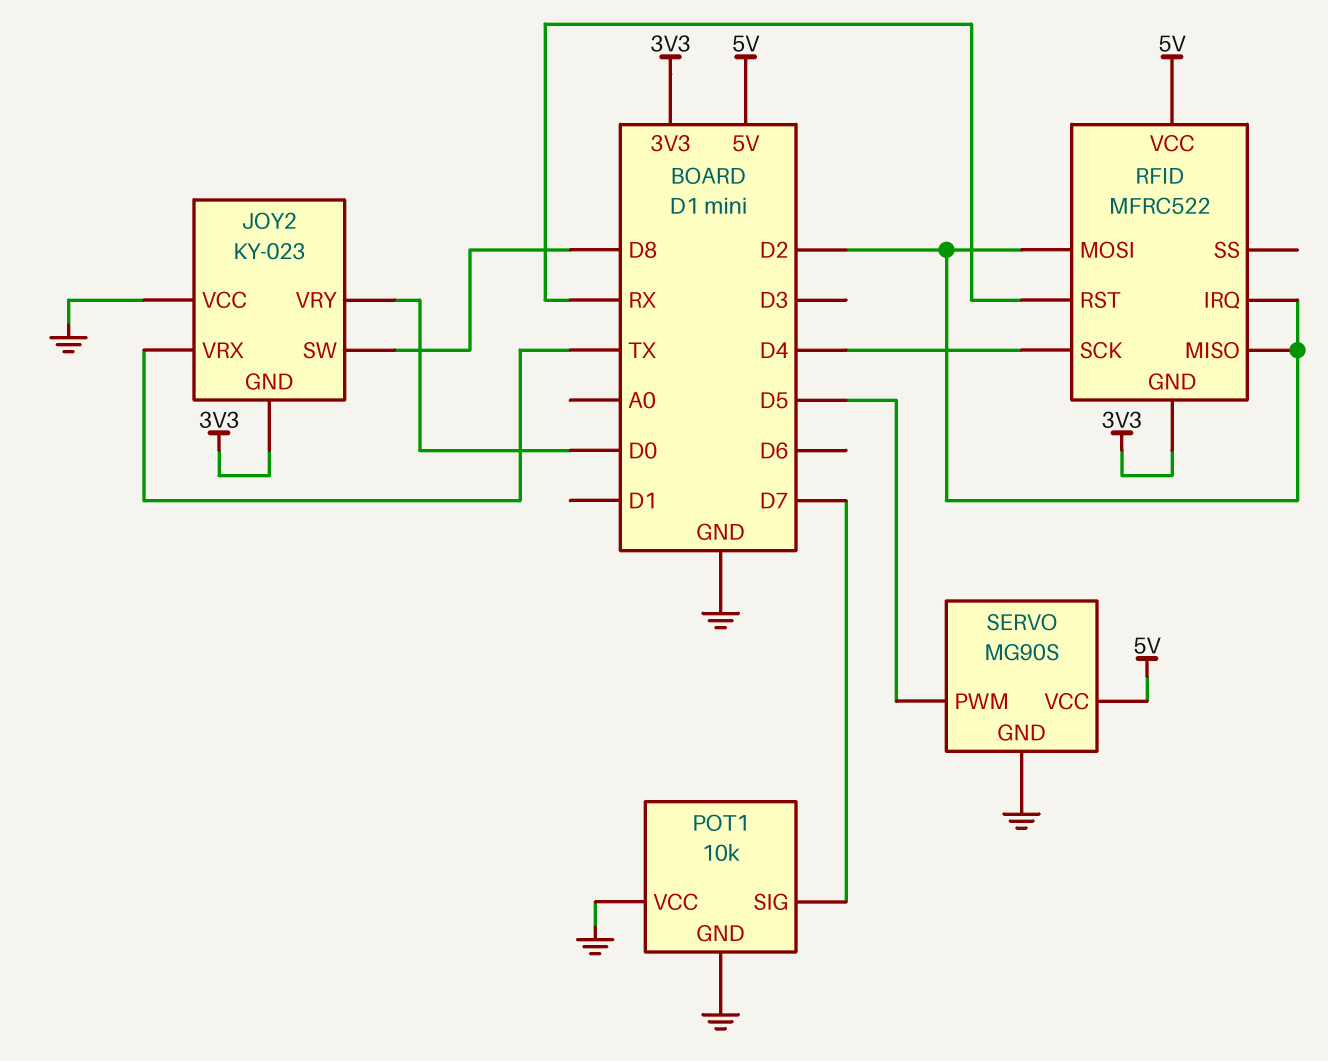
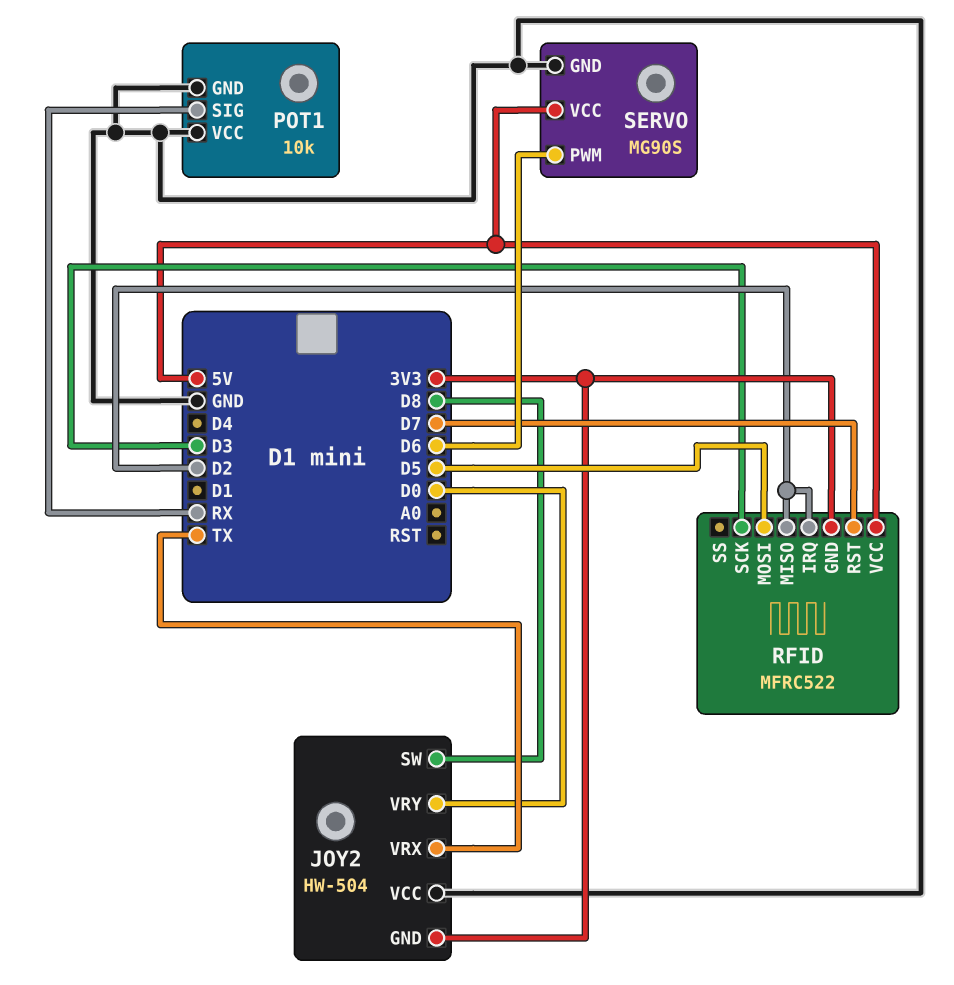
JOY2: KY-023 -> HW-504
POT1 pin SIG: D7 -> RX
RFID pin MOSI: D2 -> D5
RFID pin RST: RX -> D7
RFID pin SCK: D4 -> D3
SERVO pin PWM: D5 -> D6

